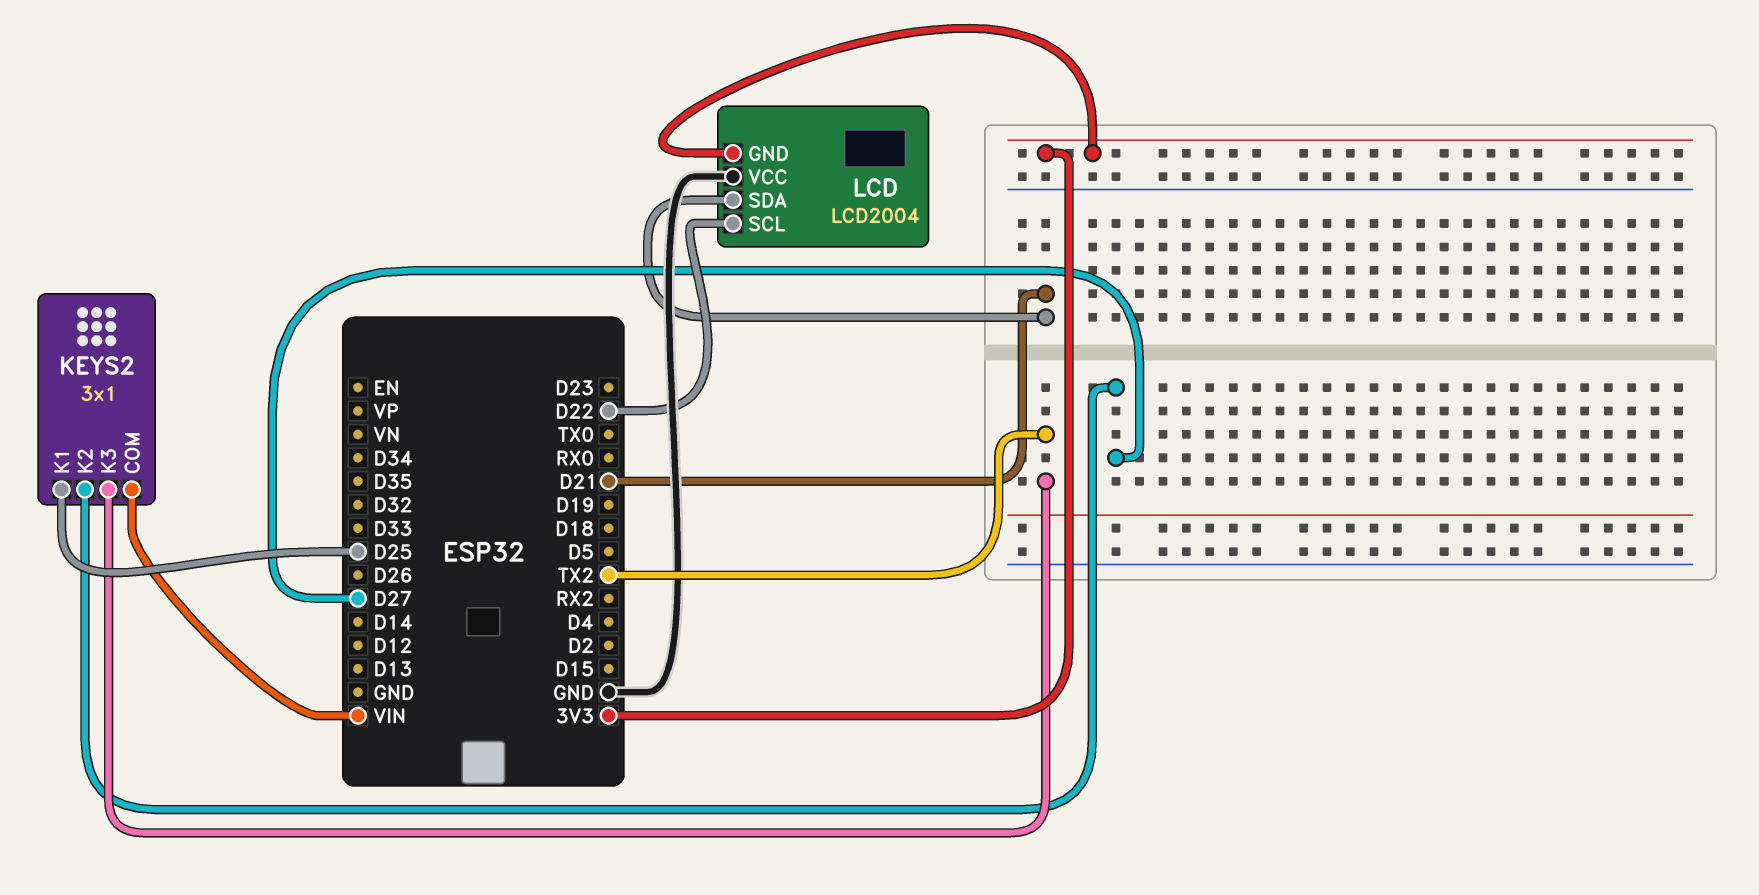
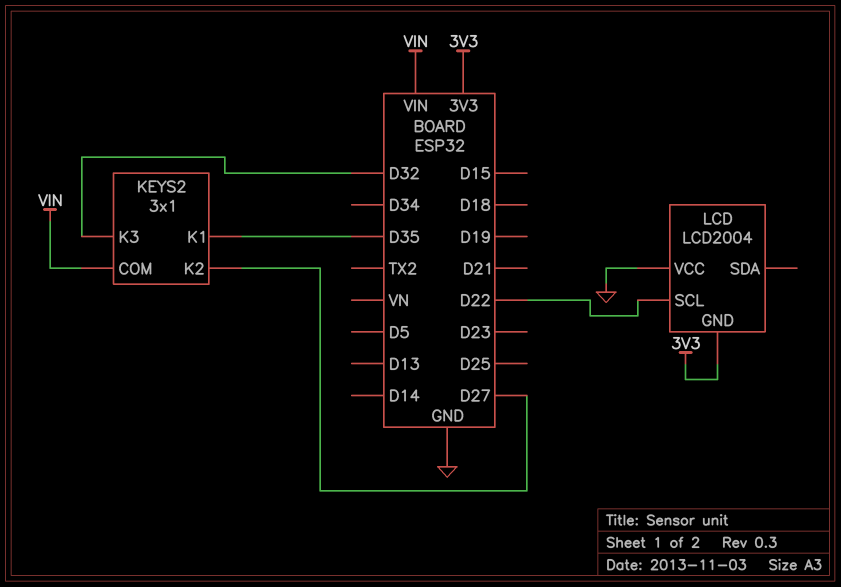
KEYS2 pin K1: D25 -> D35
KEYS2 pin K3: TX2 -> D32
LCD pin SDA: D21 -> none

